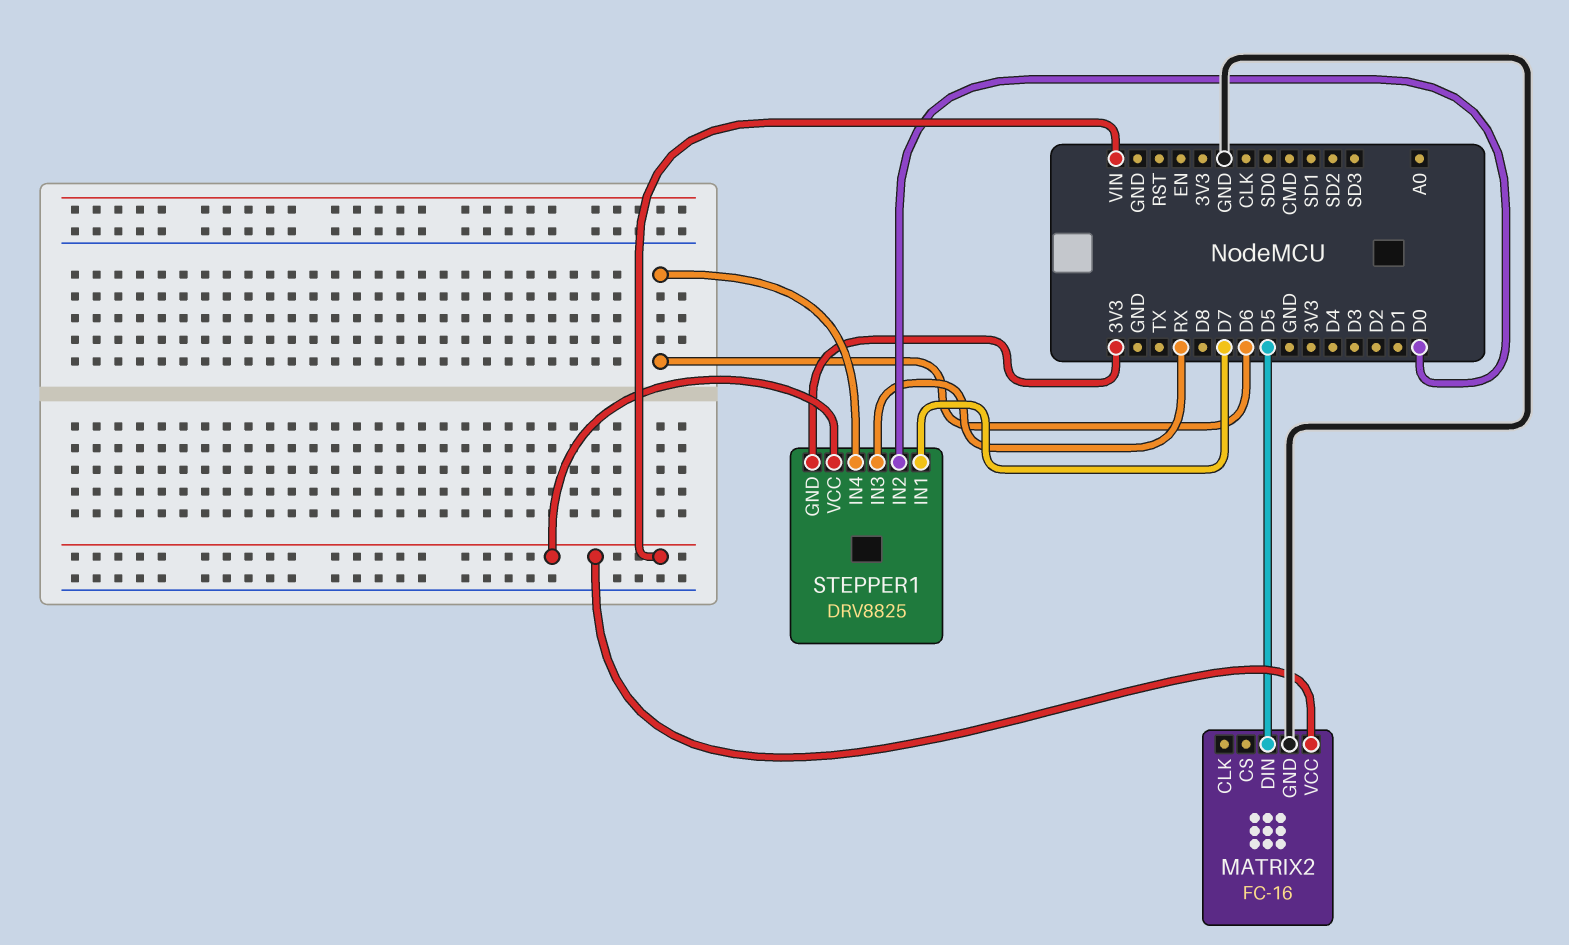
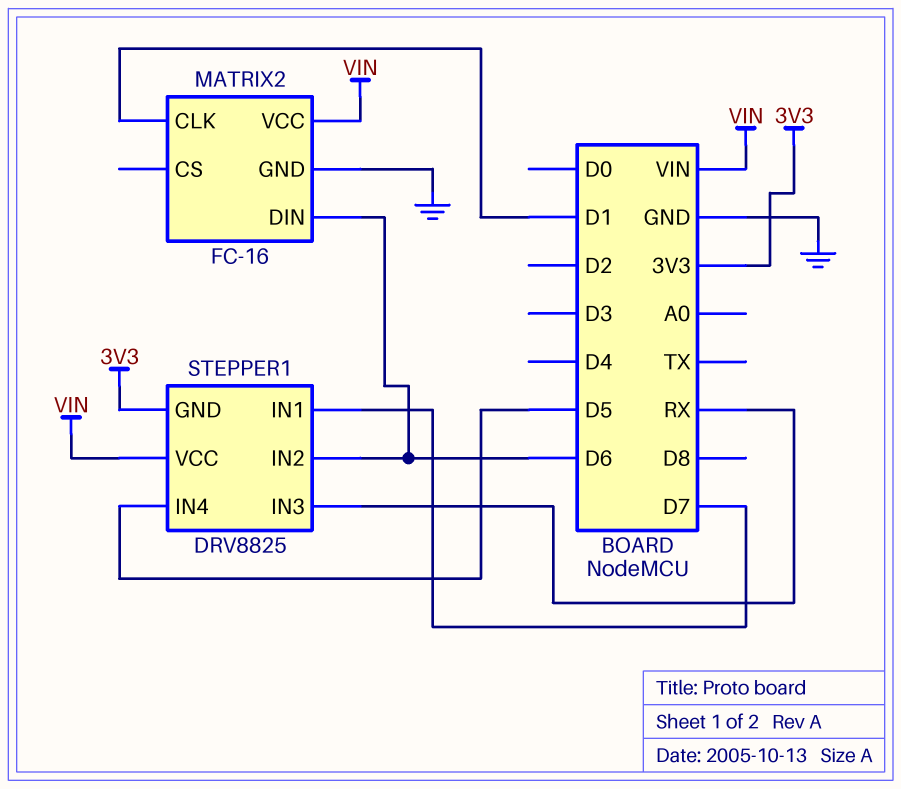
MATRIX2 pin CLK: none -> D1
MATRIX2 pin DIN: D5 -> D6
STEPPER1 pin IN2: D0 -> D6
STEPPER1 pin IN4: D6 -> D5

